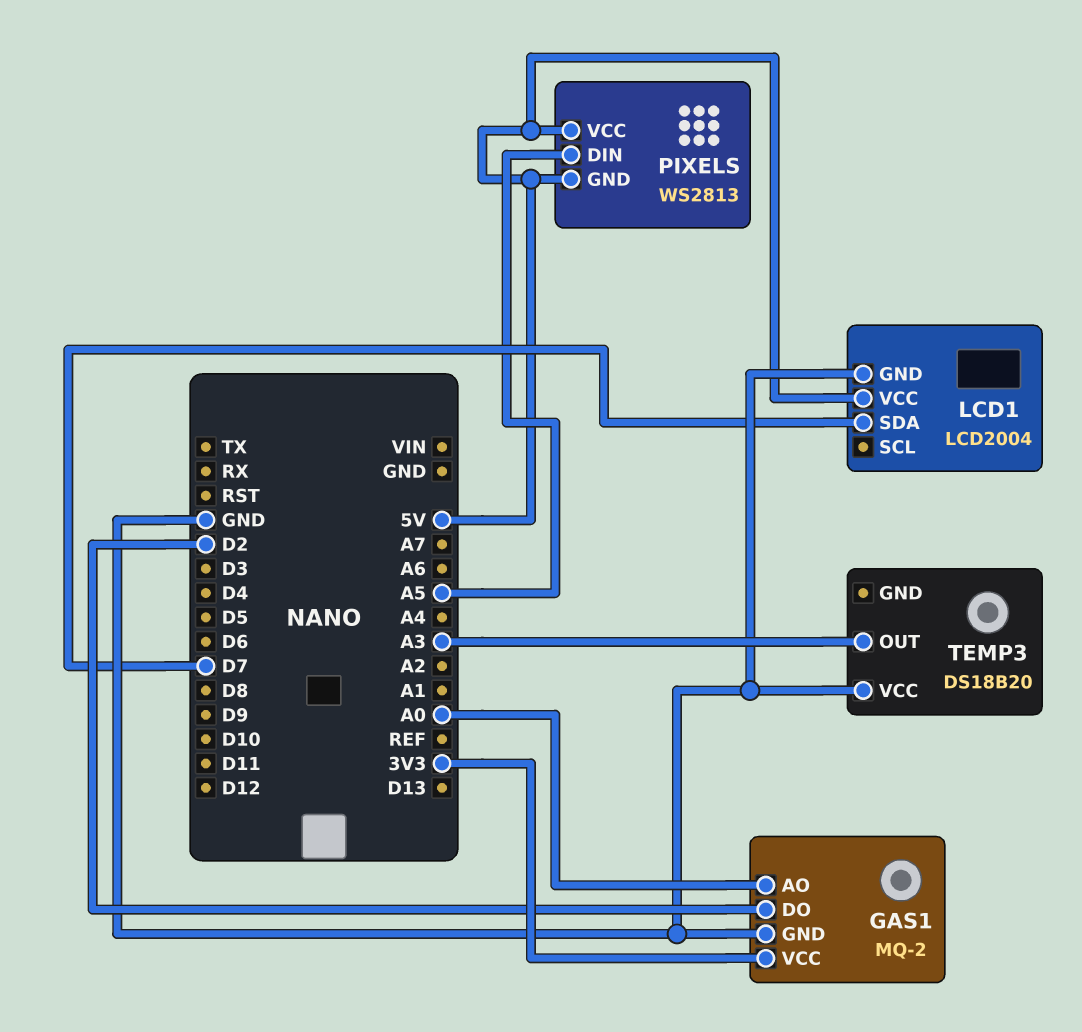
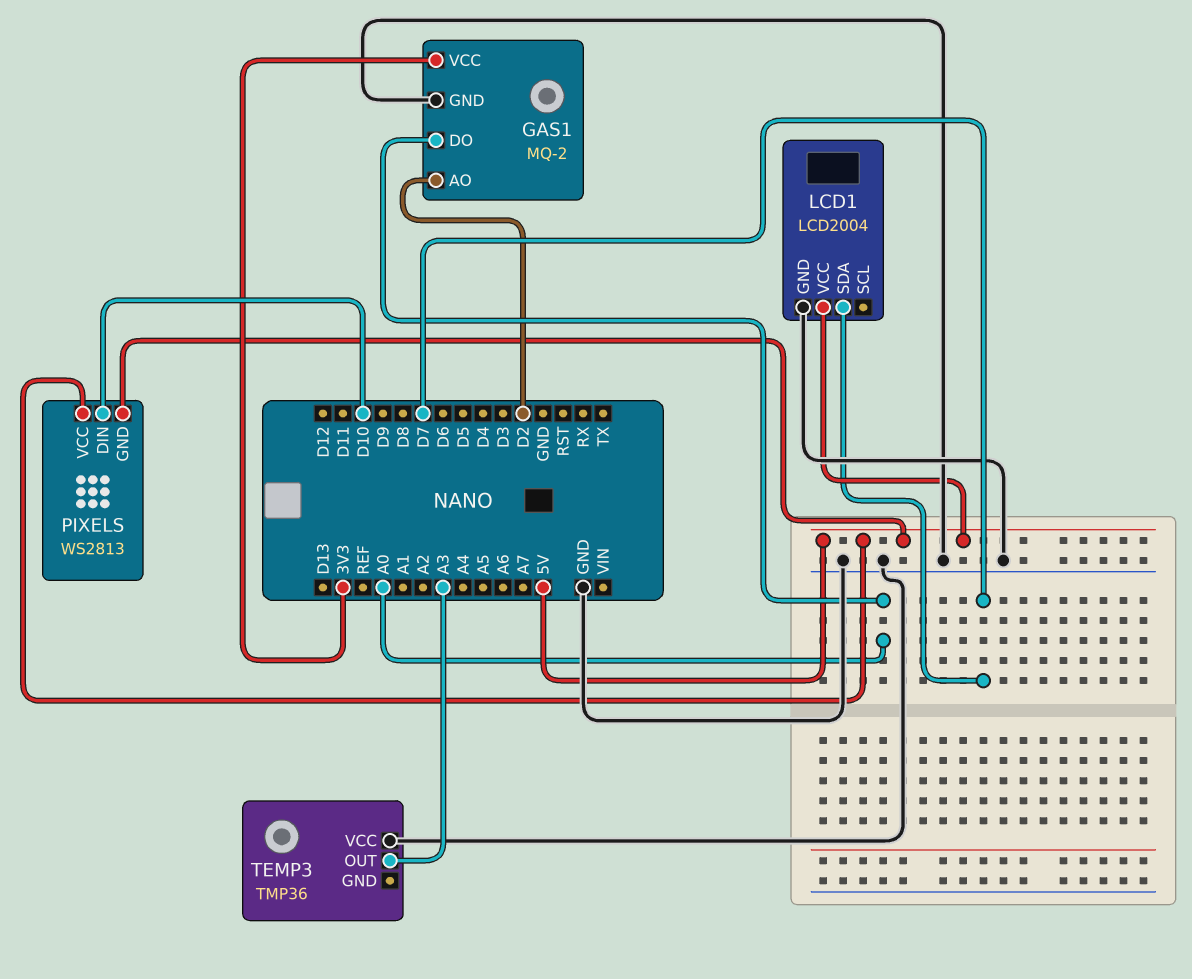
GAS1 pin AO: A0 -> D2
GAS1 pin DO: D2 -> A0
PIXELS pin DIN: A5 -> D10
TEMP3: DS18B20 -> TMP36

